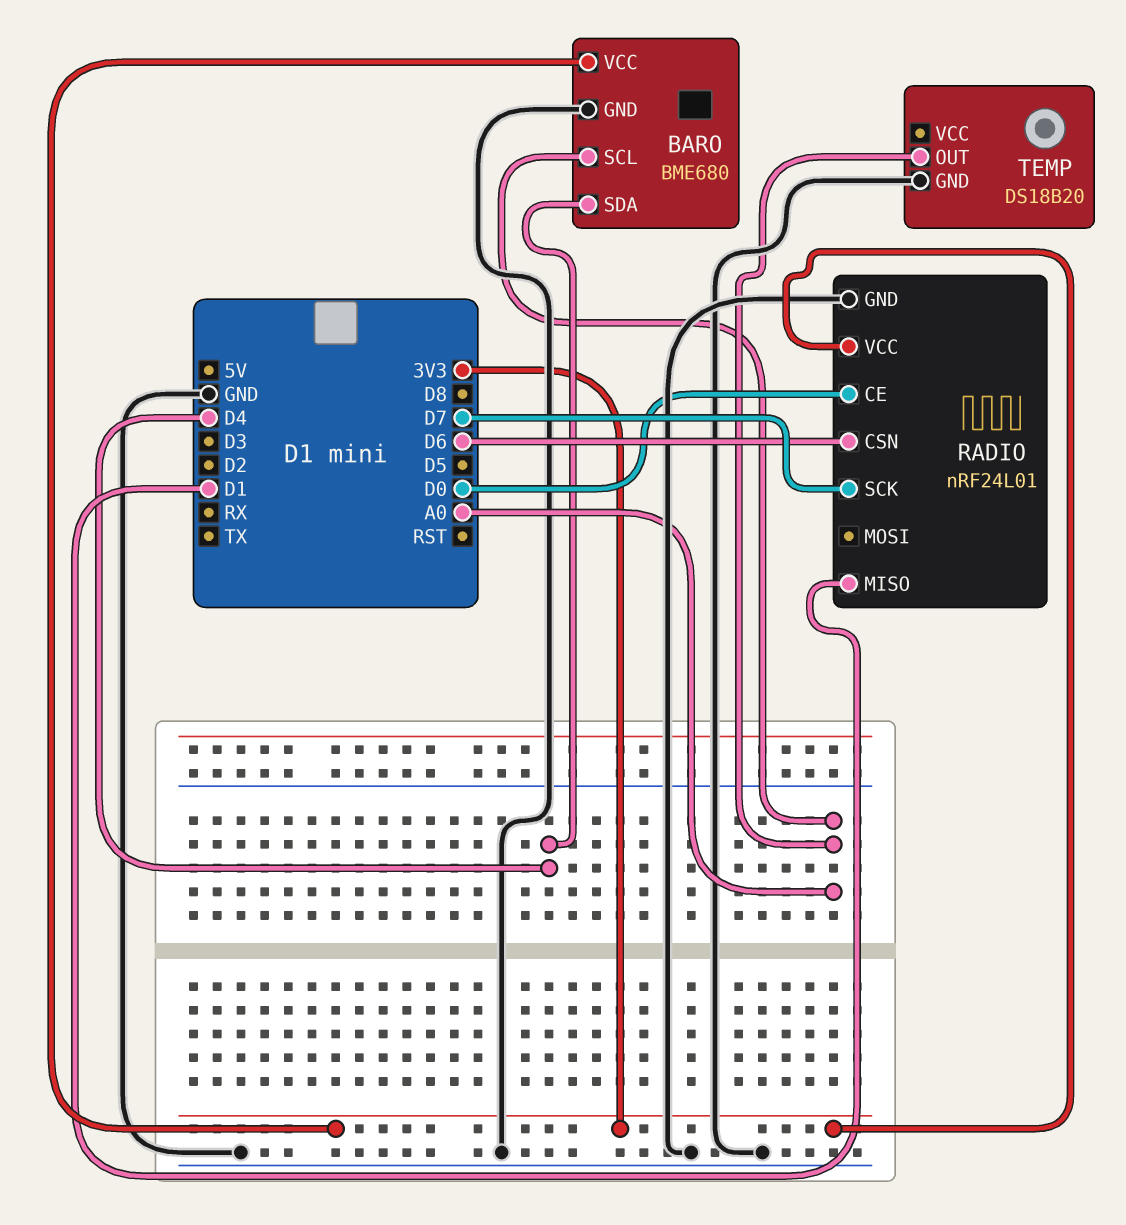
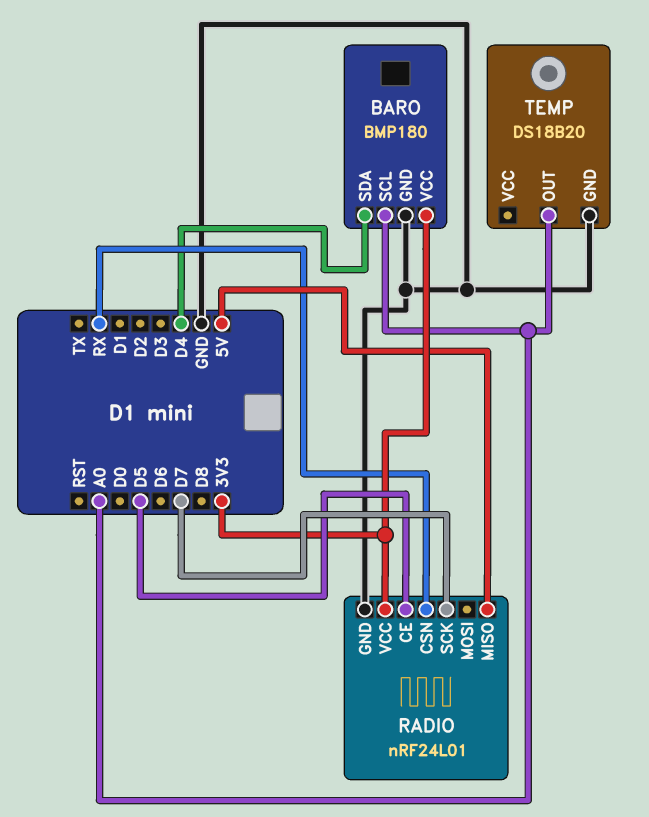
BARO: BME680 -> BMP180
RADIO pin CE: D0 -> D5
RADIO pin CSN: D6 -> RX
RADIO pin MISO: D1 -> 5V

